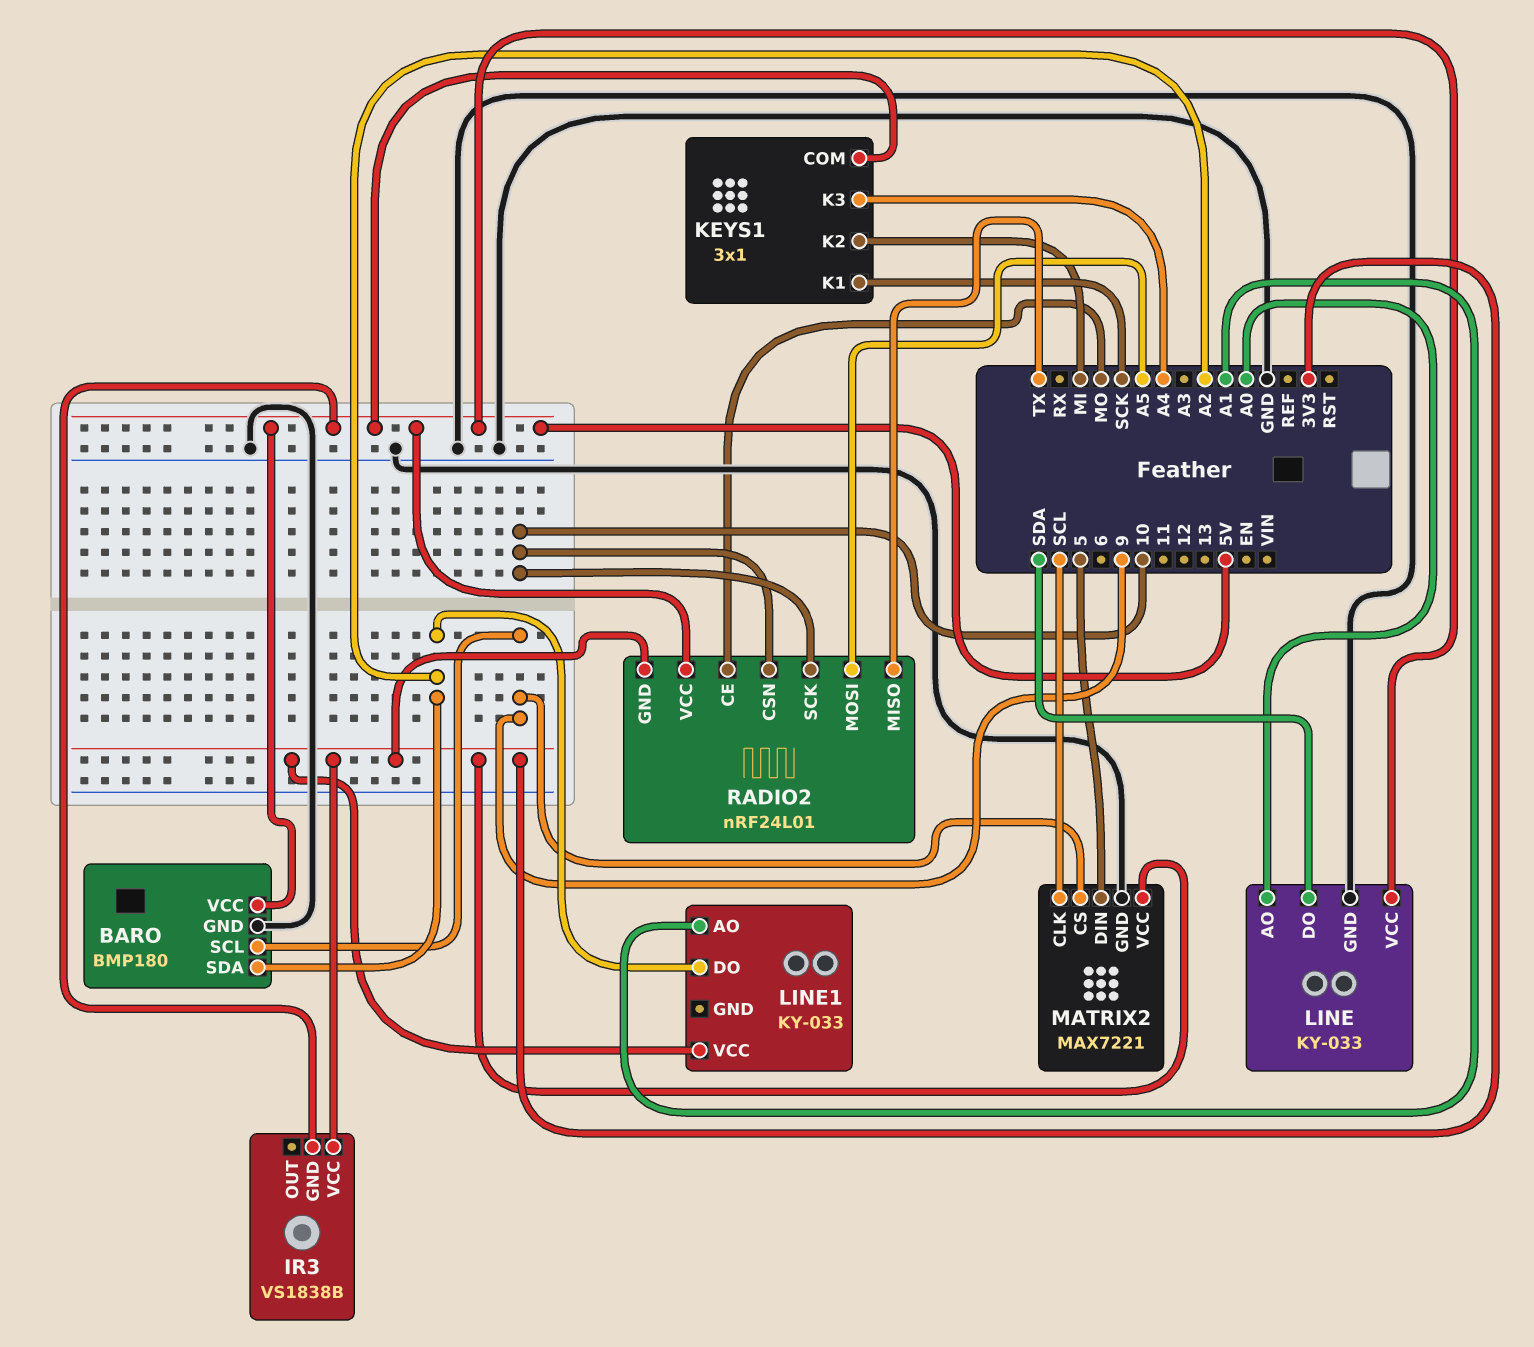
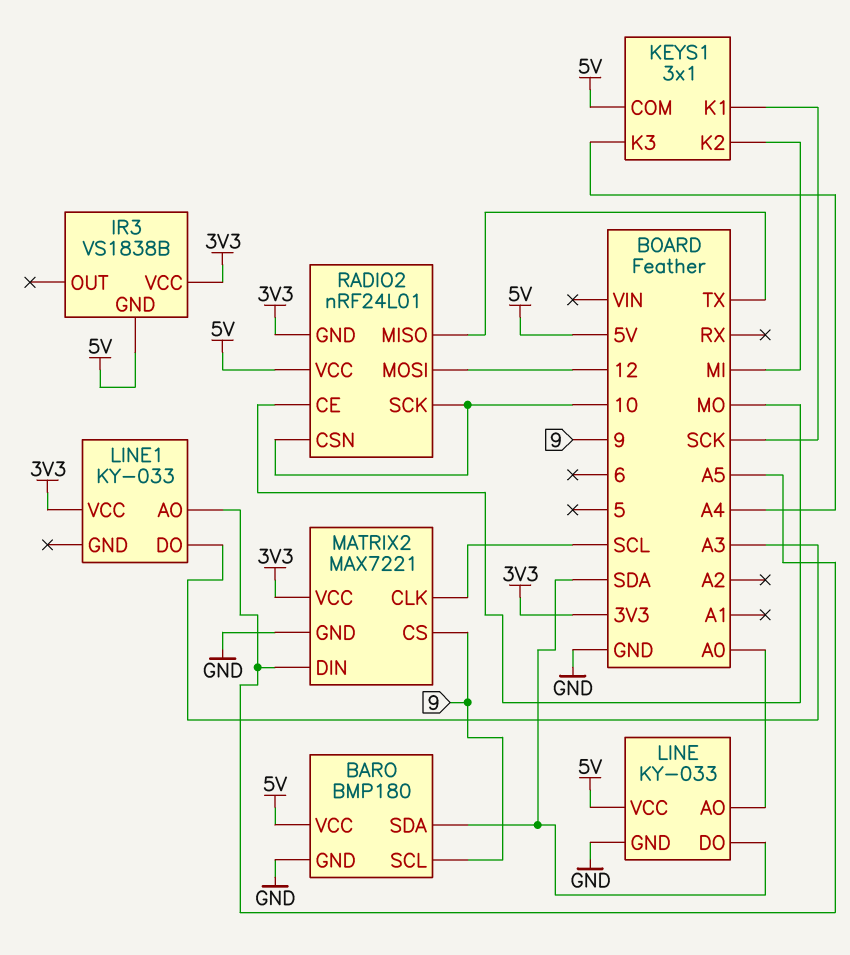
BARO pin SDA: A2 -> SDA
LINE1 pin AO: A1 -> A5
LINE1 pin DO: A2 -> A3
MATRIX2 pin DIN: 5 -> A5
RADIO2 pin MOSI: A5 -> 12

